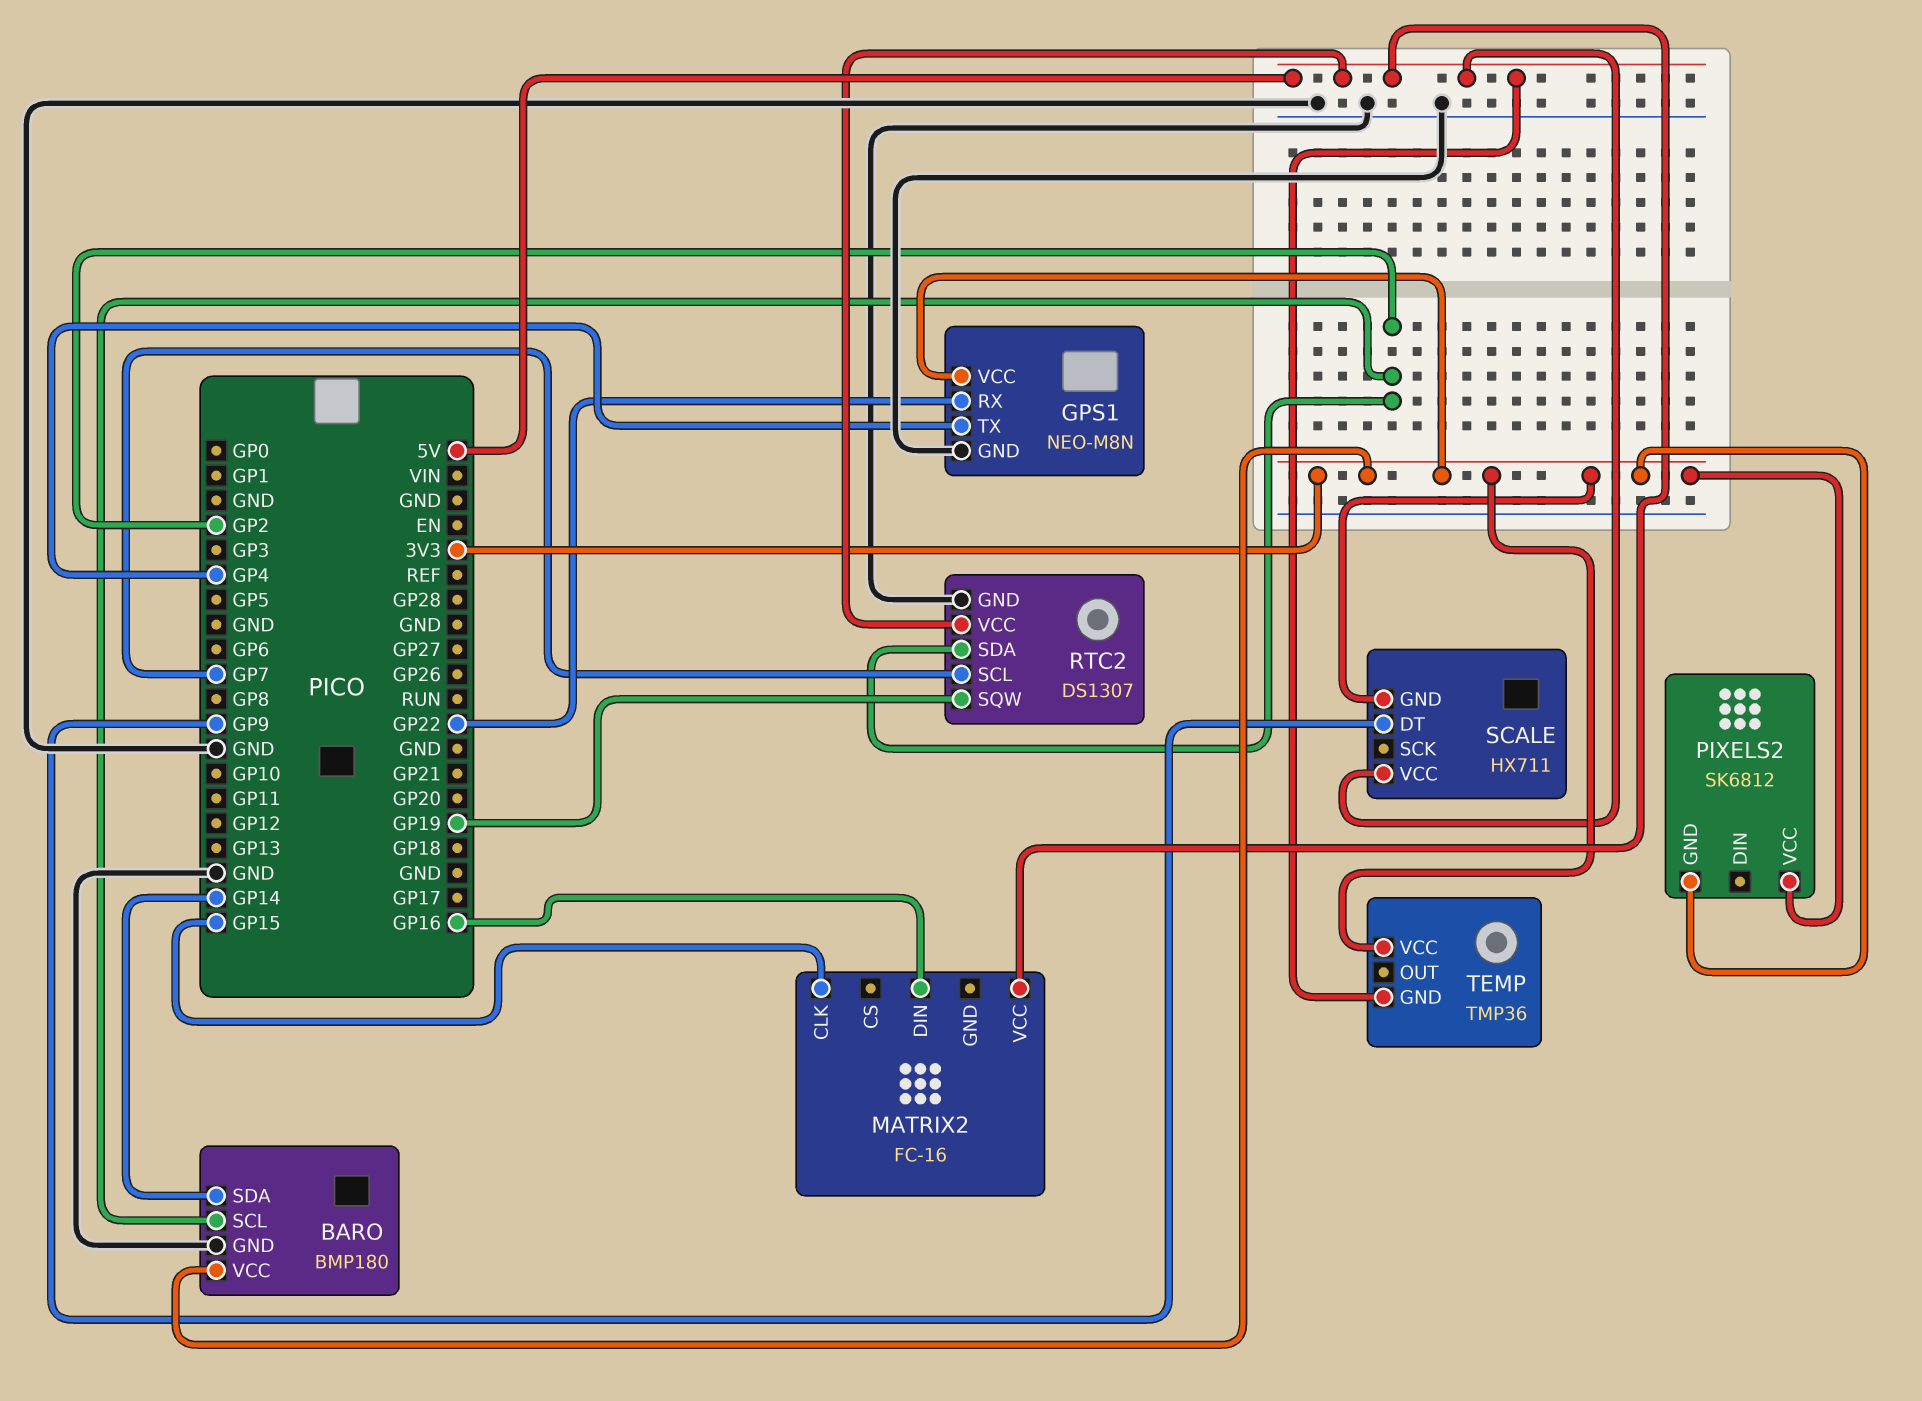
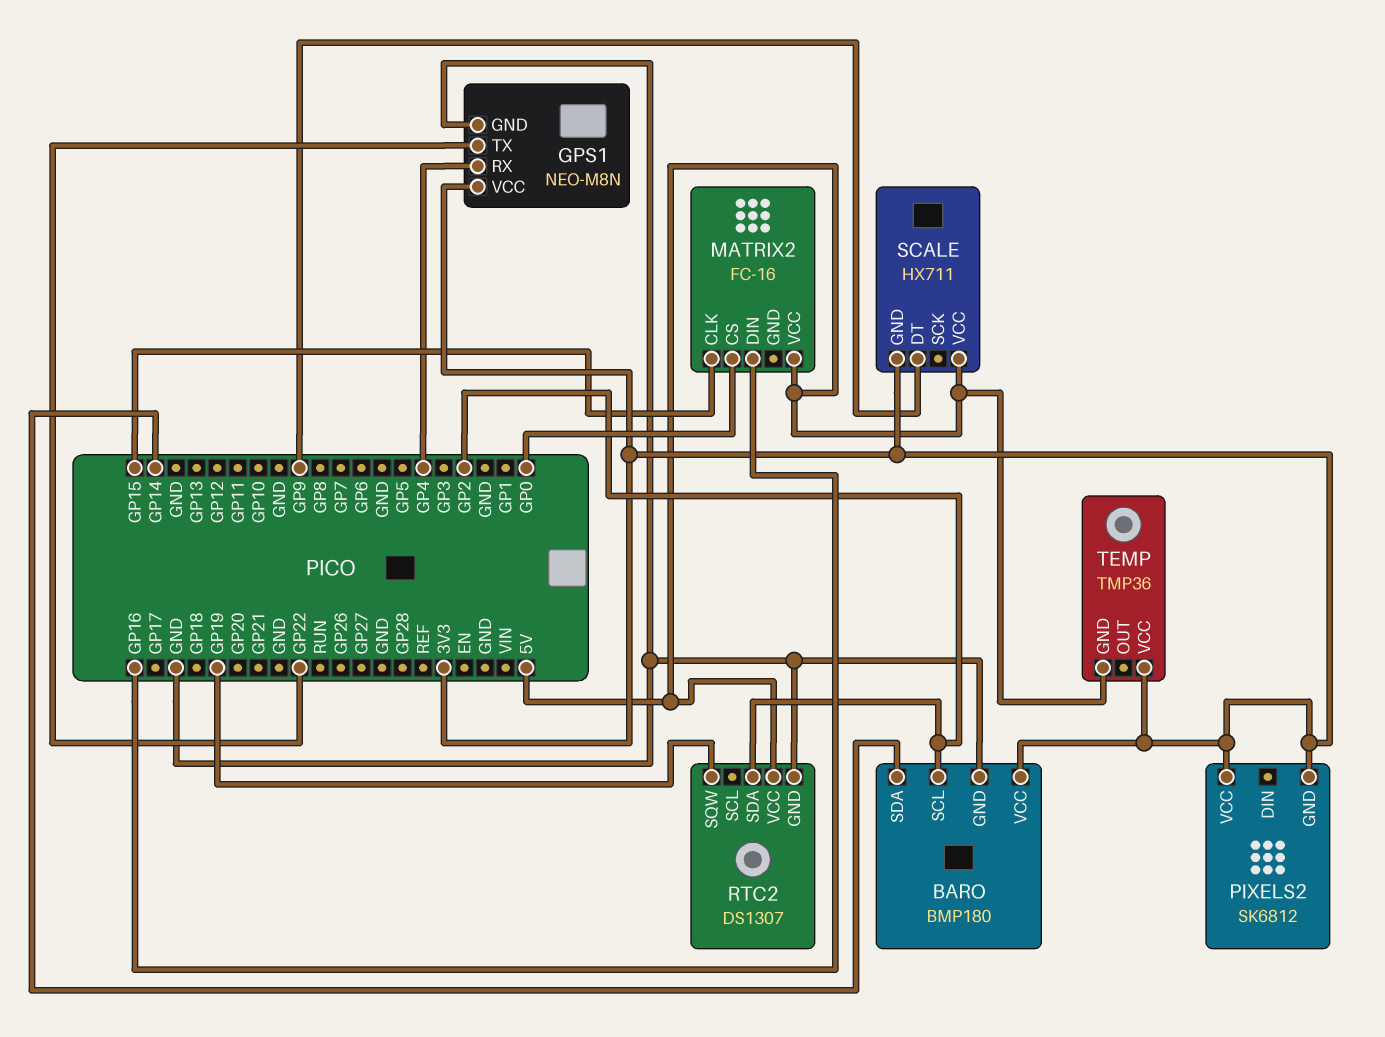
GPS1 pin RX: GP22 -> GP4
GPS1 pin TX: GP4 -> GP22
MATRIX2 pin CS: none -> GP0
RTC2 pin SCL: GP7 -> none

